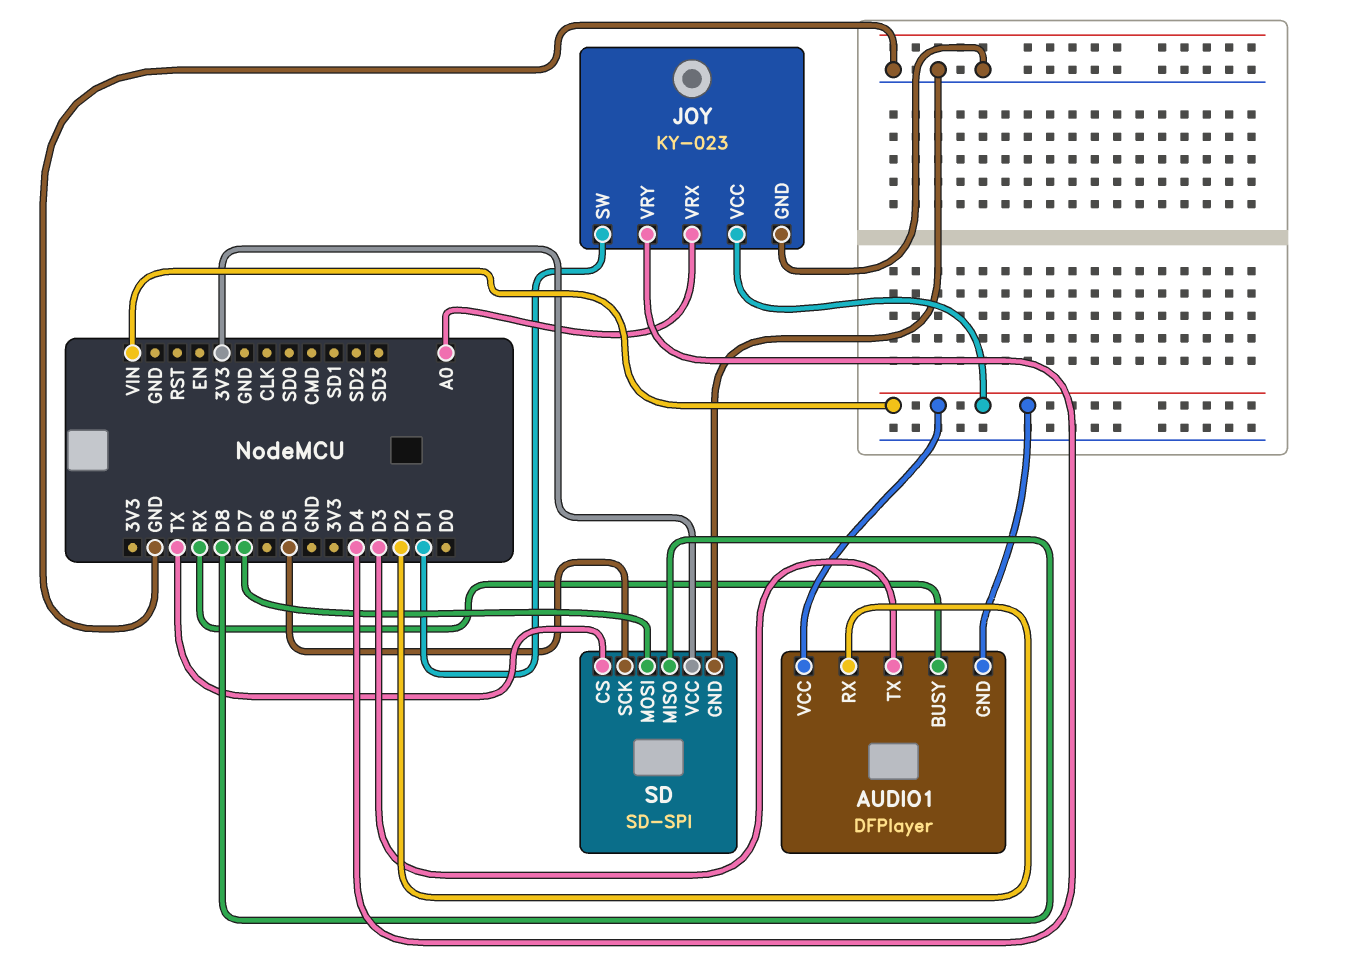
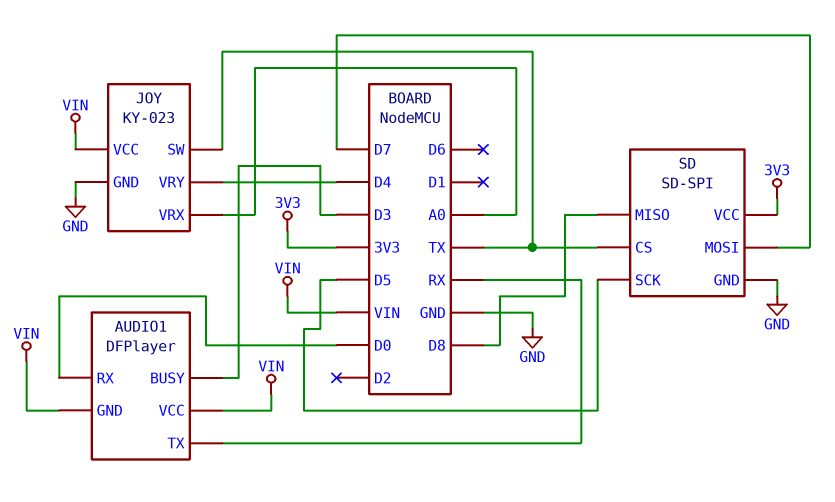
AUDIO1 pin BUSY: RX -> D3
AUDIO1 pin RX: D2 -> D0
AUDIO1 pin TX: D3 -> RX
JOY pin SW: D1 -> TX

